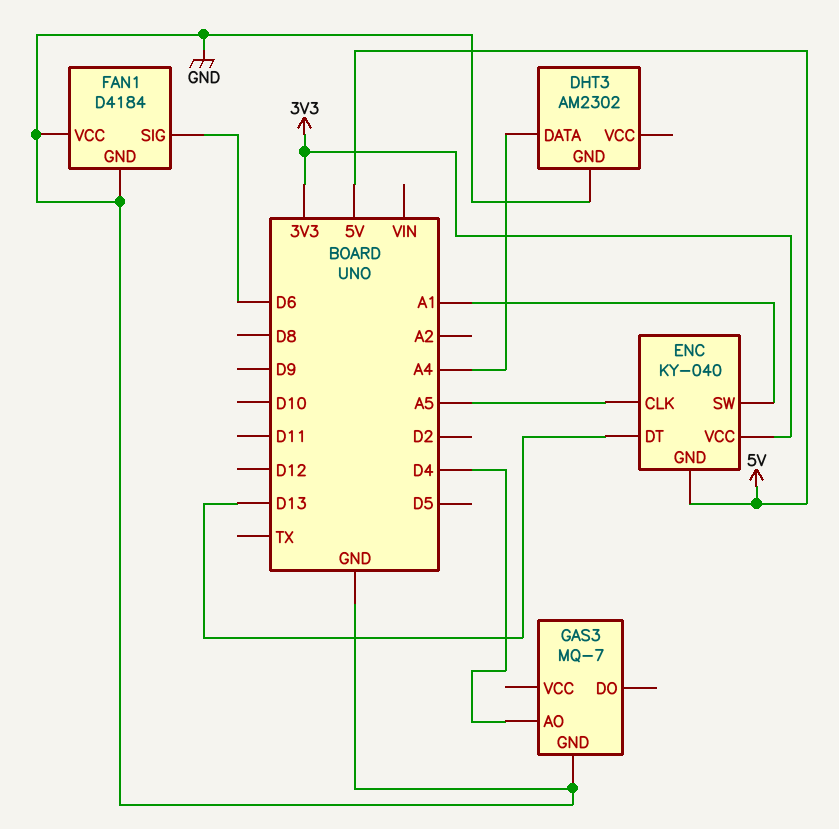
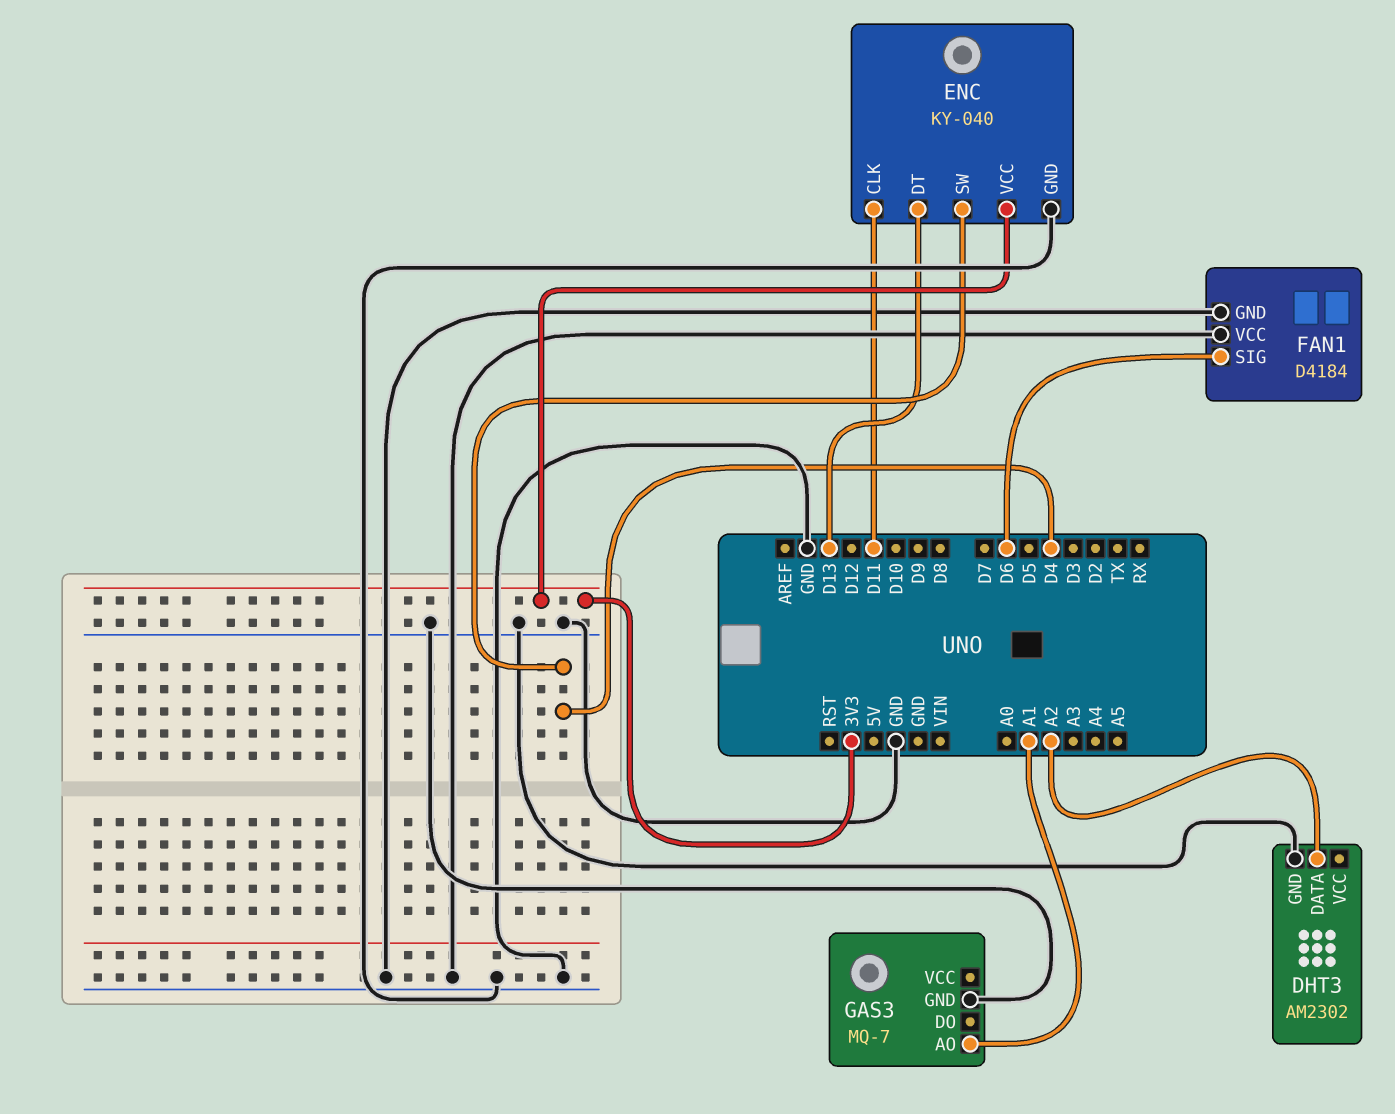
DHT3 pin DATA: A4 -> A2
ENC pin CLK: A5 -> D11
ENC pin GND: 5V -> GND
ENC pin SW: A1 -> D4
GAS3 pin AO: D4 -> A1

